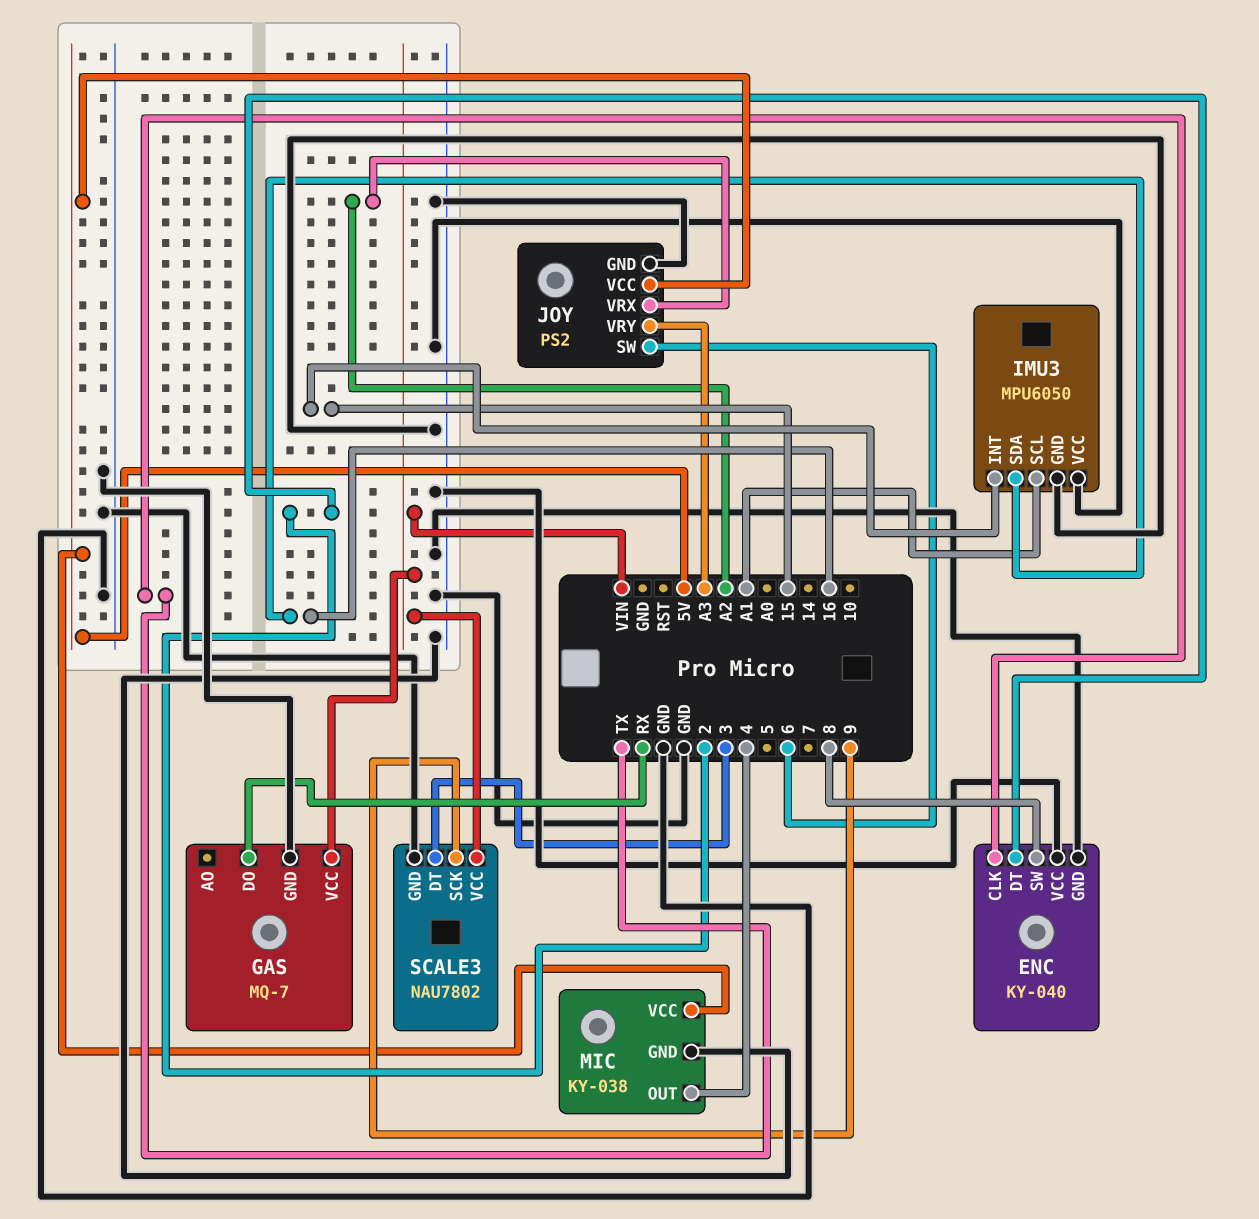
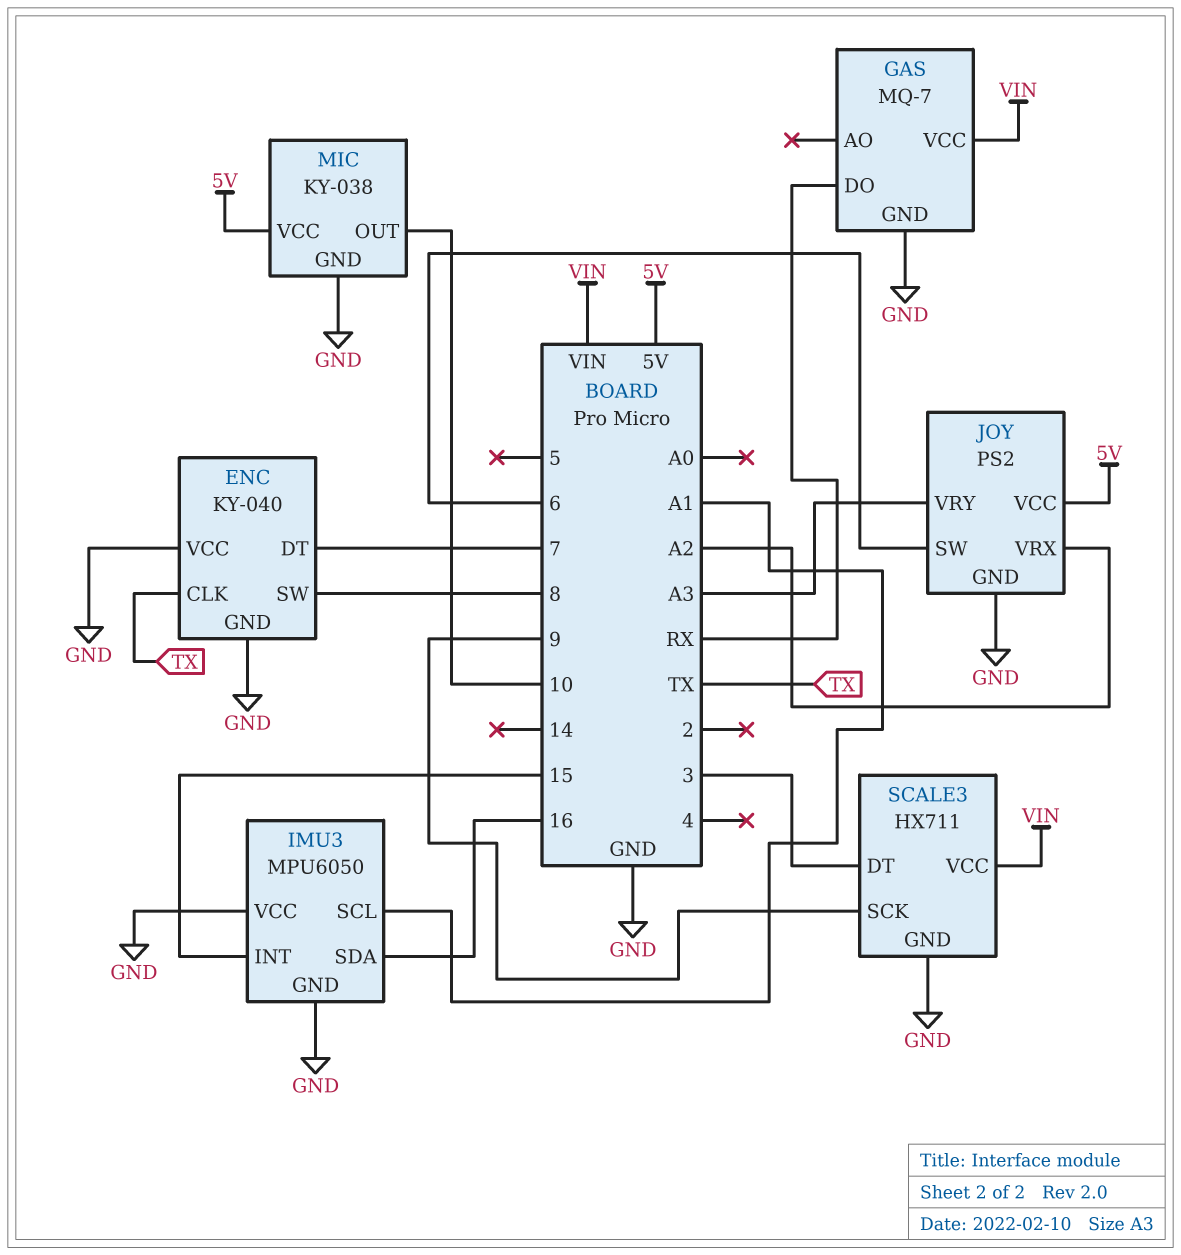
ENC pin DT: 2 -> 7
MIC pin OUT: 4 -> 10
SCALE3: NAU7802 -> HX711

